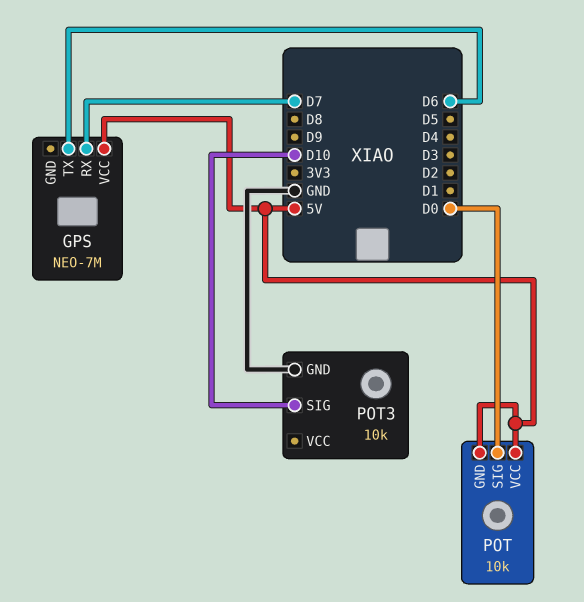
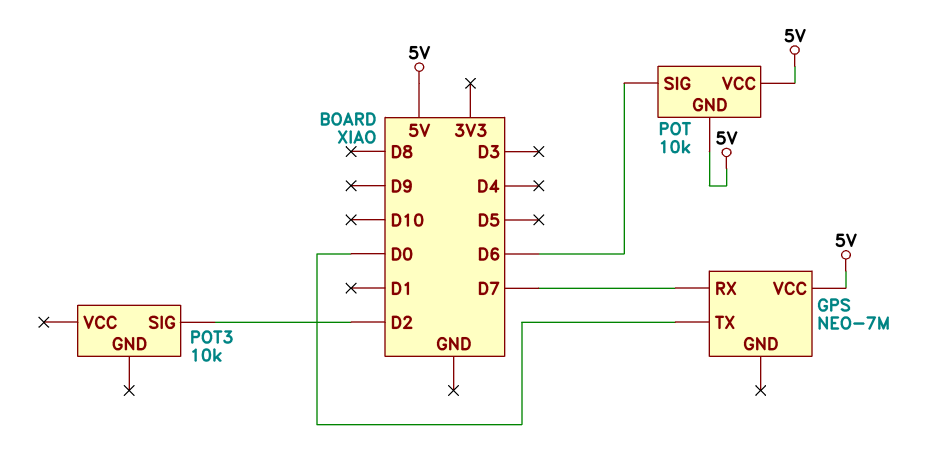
GPS pin TX: D6 -> D0
POT pin SIG: D0 -> D6
POT3 pin GND: GND -> none
POT3 pin SIG: D10 -> D2

